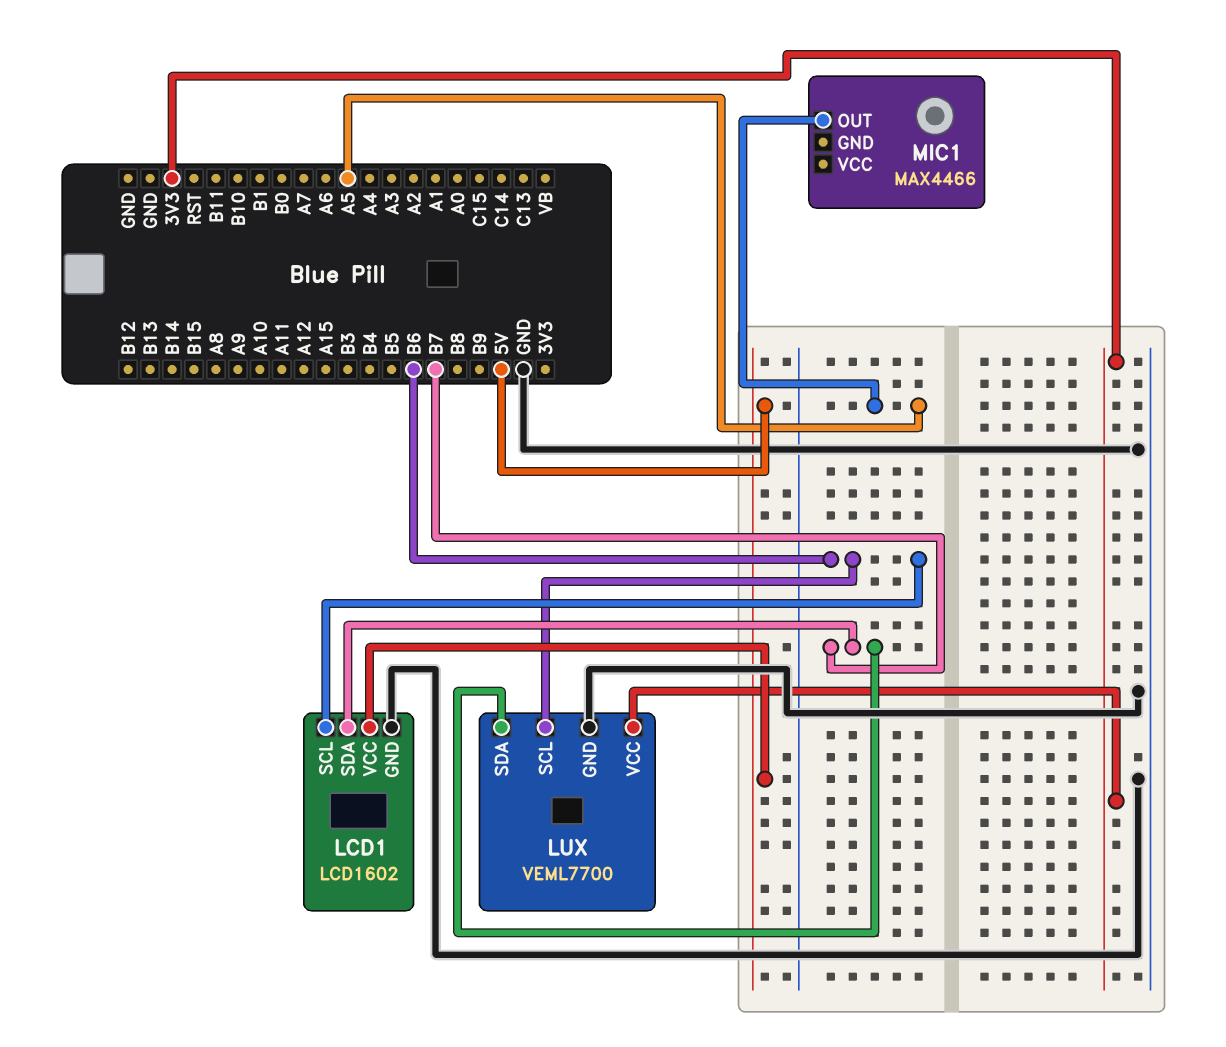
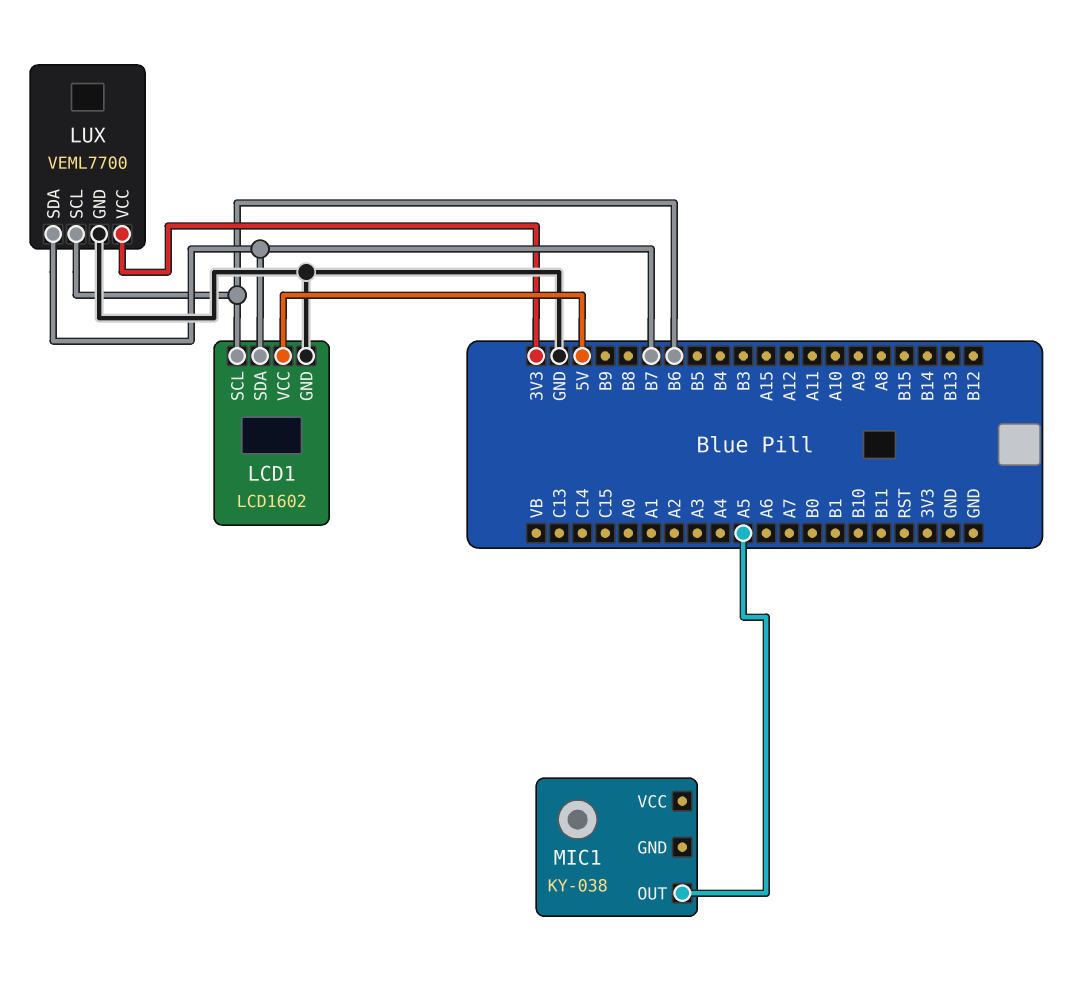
MIC1: MAX4466 -> KY-038

